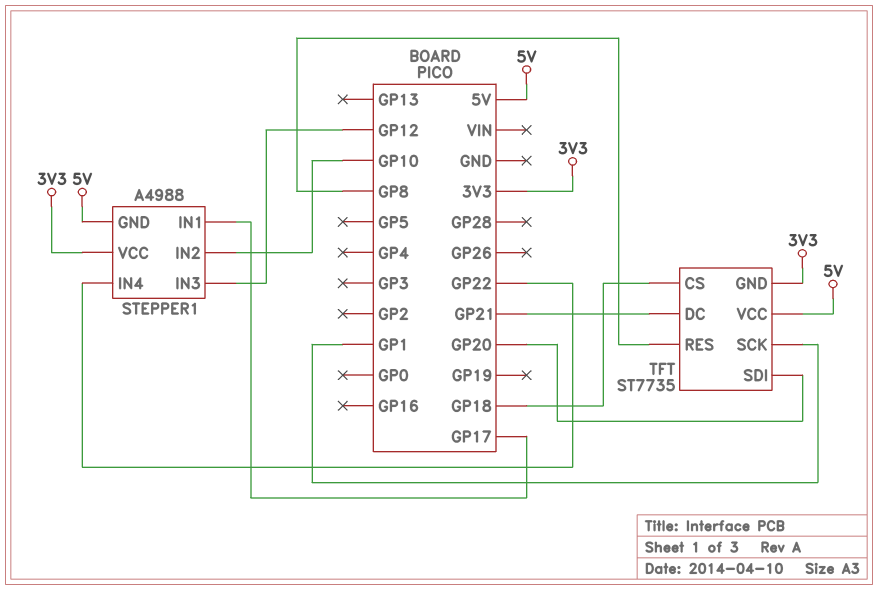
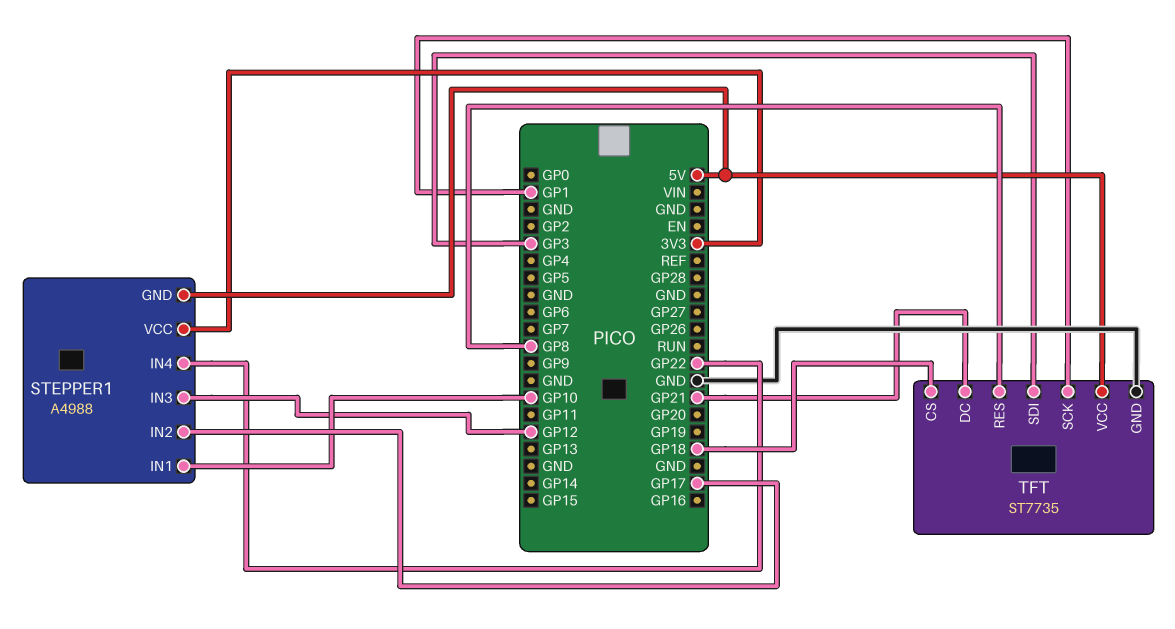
STEPPER1 pin IN1: GP17 -> GP10
STEPPER1 pin IN2: GP10 -> GP17
TFT pin GND: 3V3 -> GND
TFT pin SDI: GP20 -> GP3

